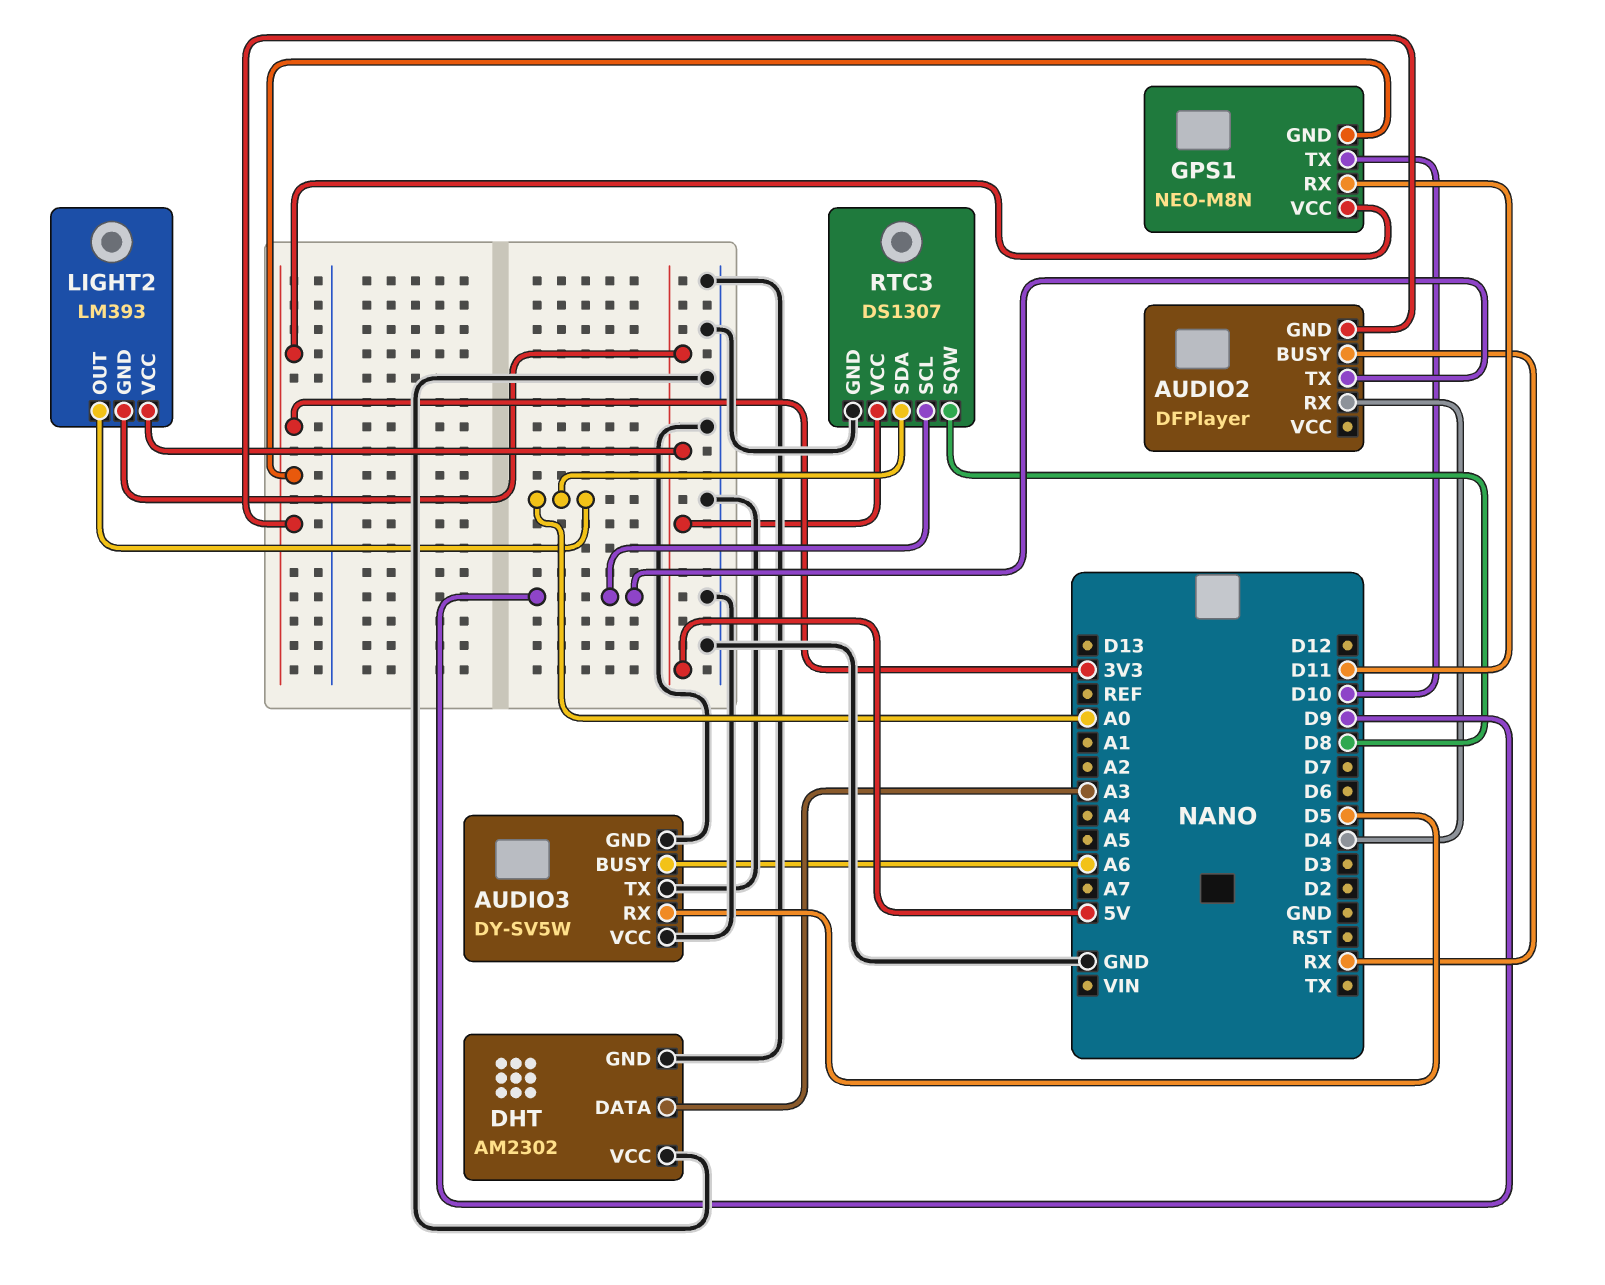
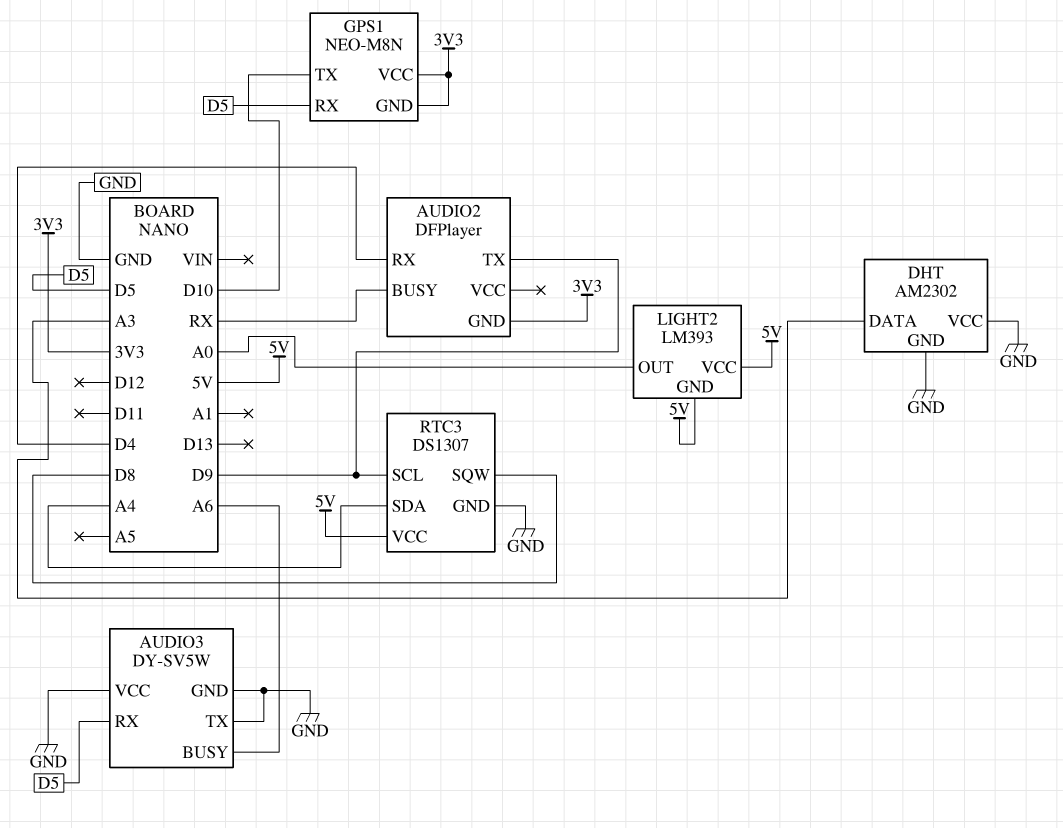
GPS1 pin RX: D11 -> D5
RTC3 pin SDA: A0 -> A4

